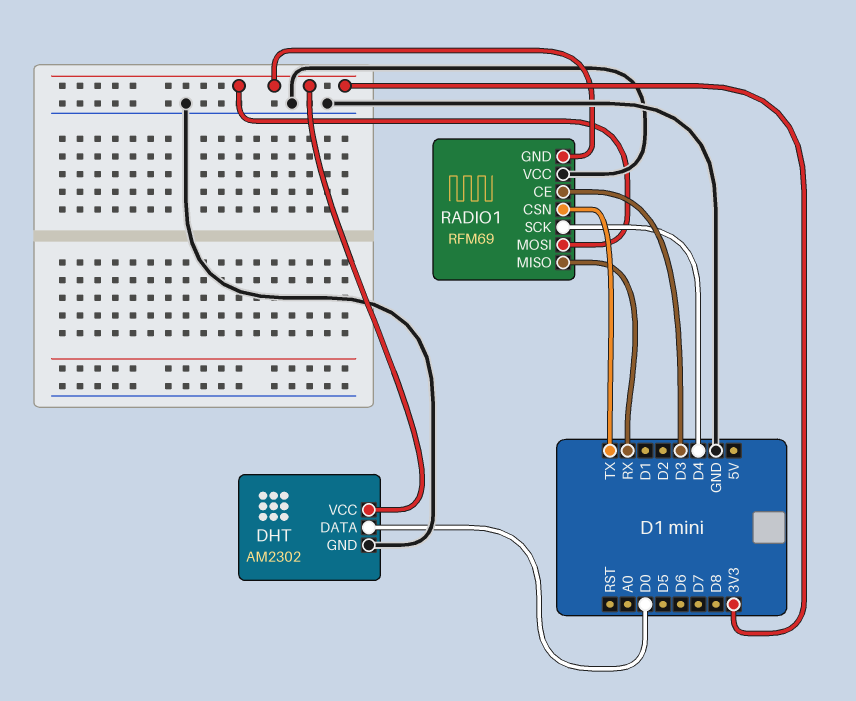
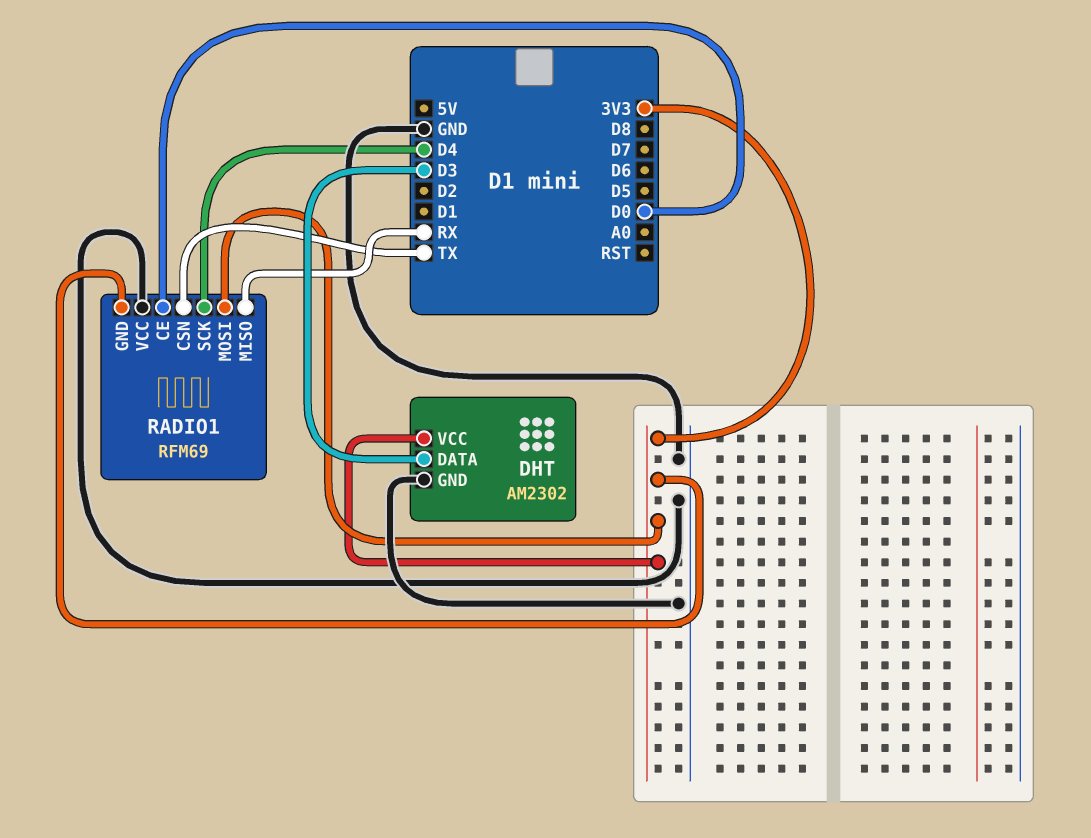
DHT pin DATA: D0 -> D3
RADIO1 pin CE: D3 -> D0

